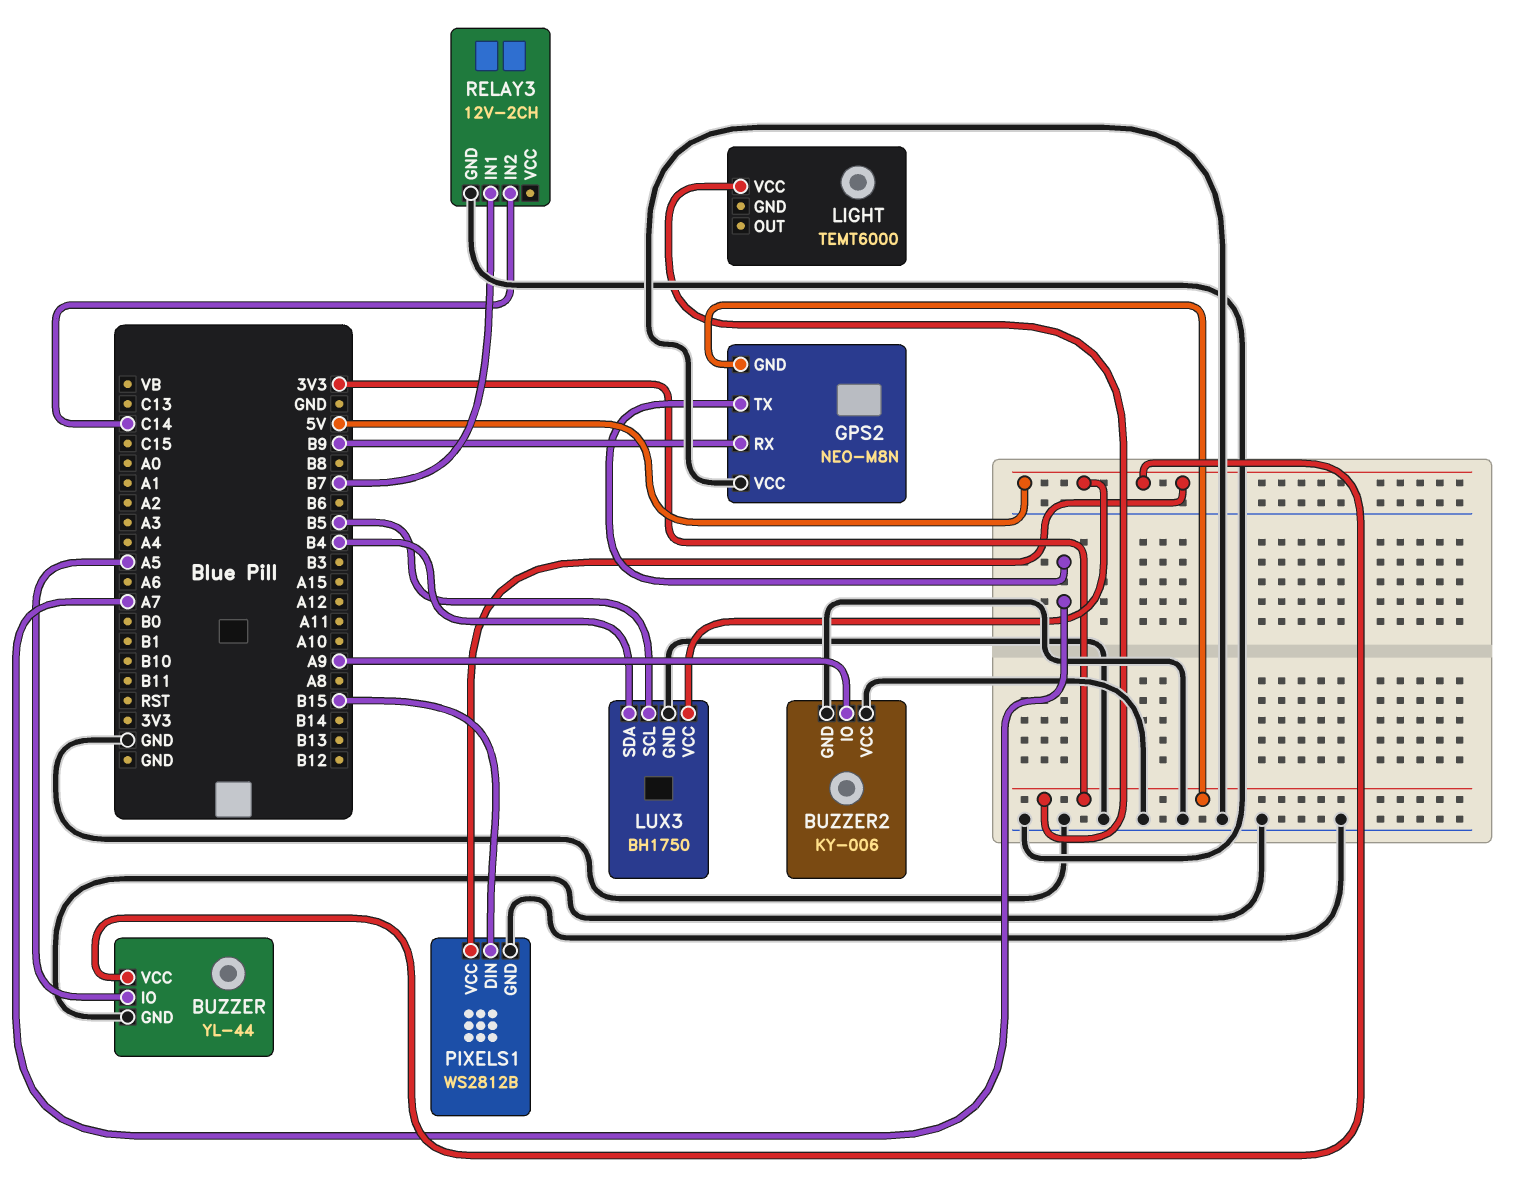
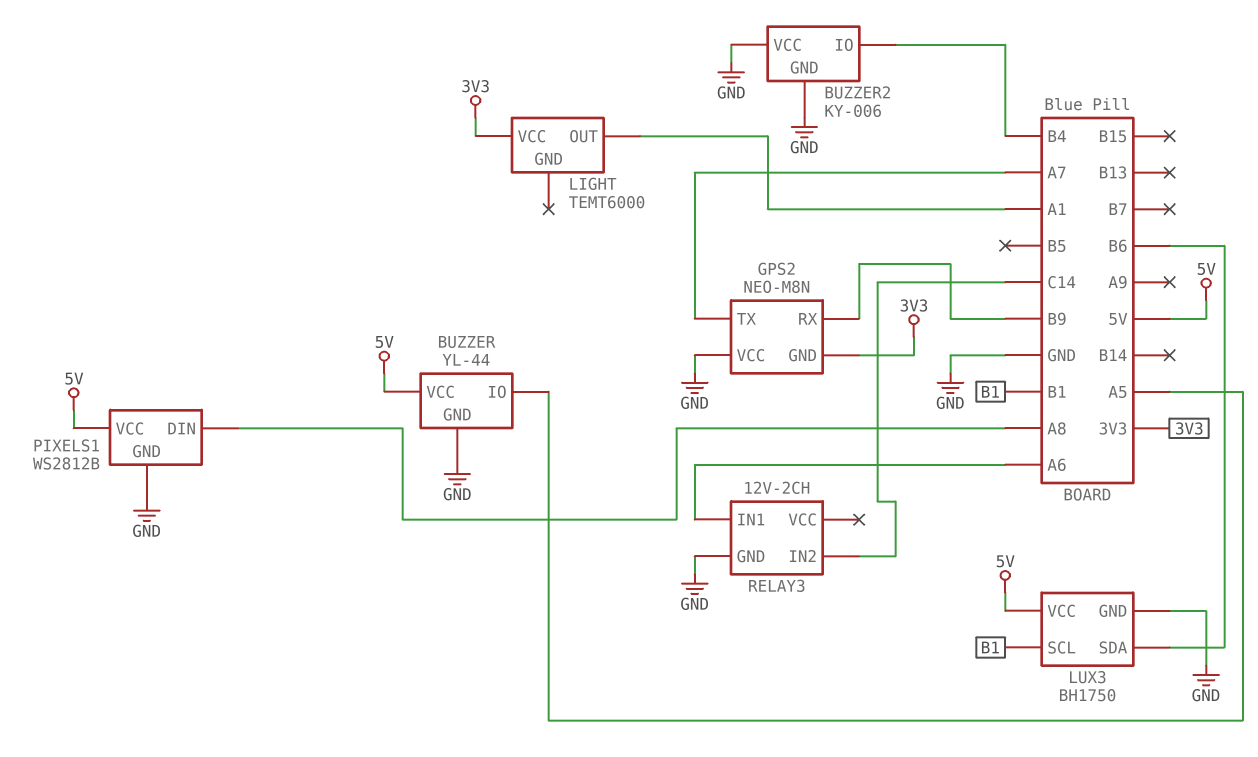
BUZZER2 pin IO: A9 -> B4
LIGHT pin OUT: none -> A1
LUX3 pin SCL: B5 -> B1
LUX3 pin SDA: B4 -> B6
PIXELS1 pin DIN: B15 -> A8
RELAY3 pin IN1: B7 -> A6

